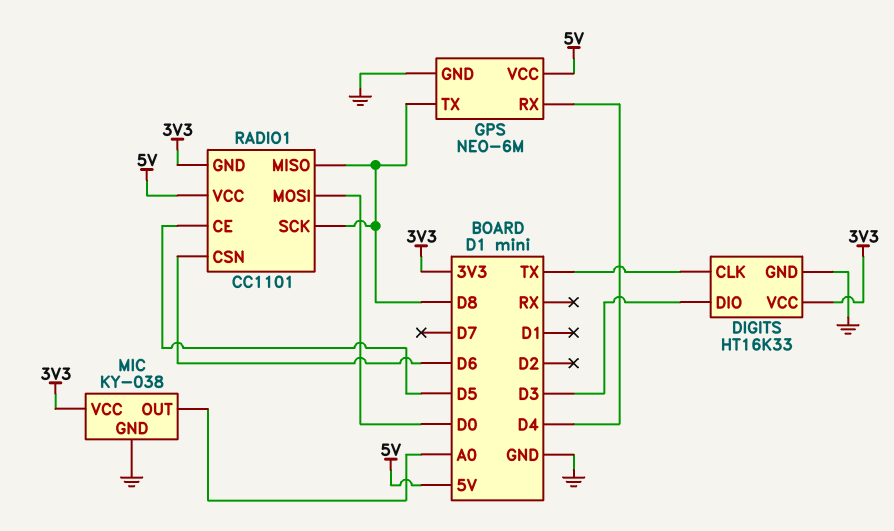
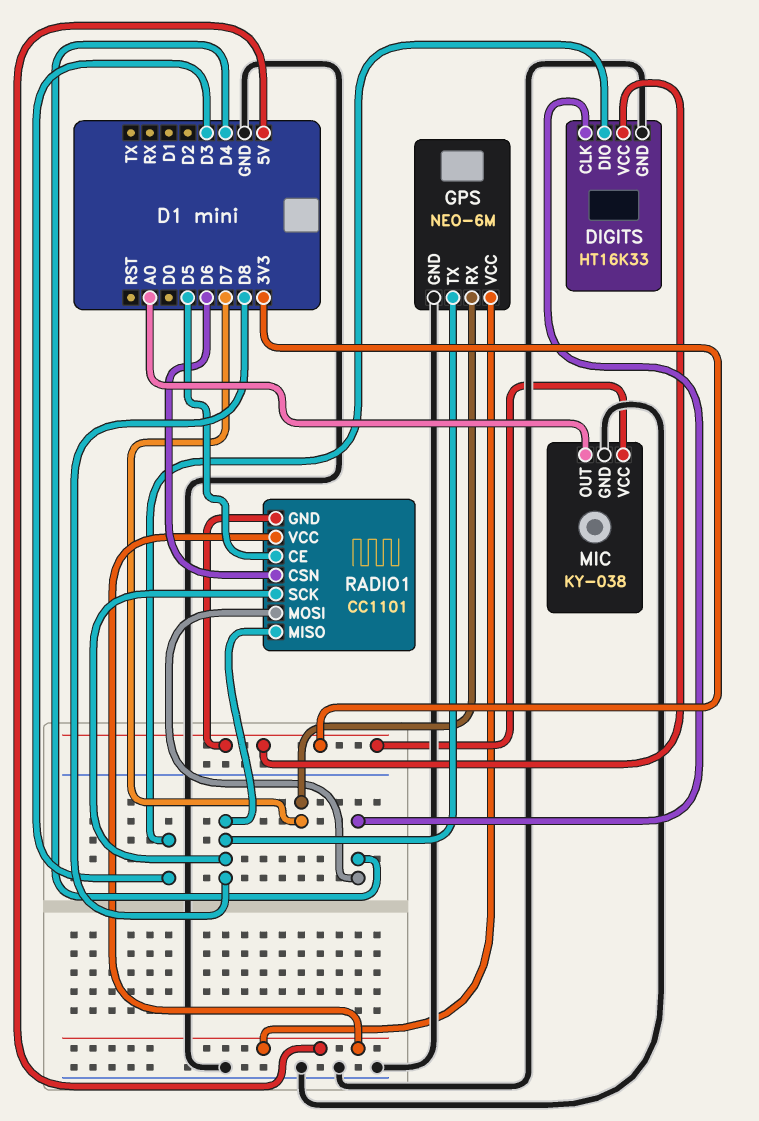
DIGITS pin CLK: TX -> D4
GPS pin RX: D4 -> D7
RADIO1 pin MOSI: D0 -> D4

